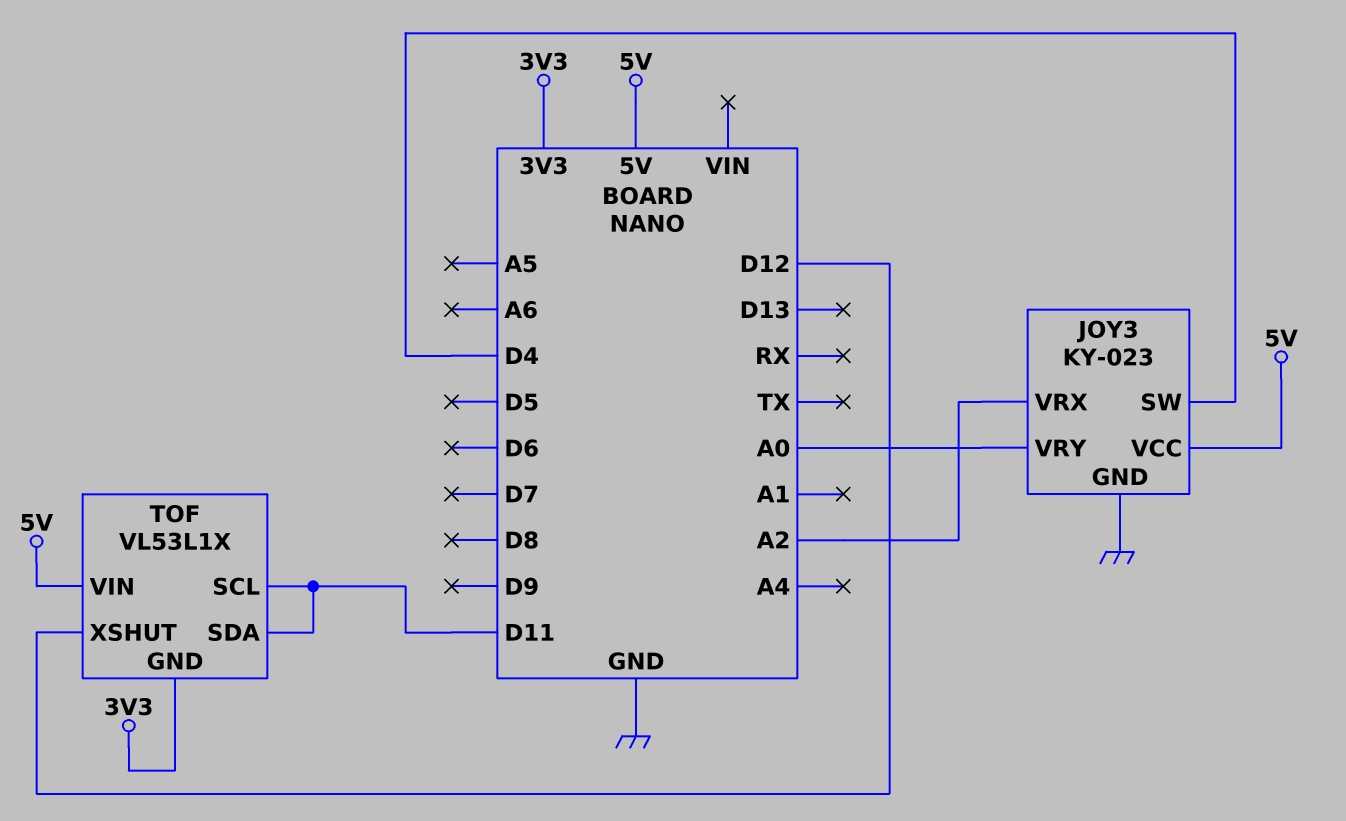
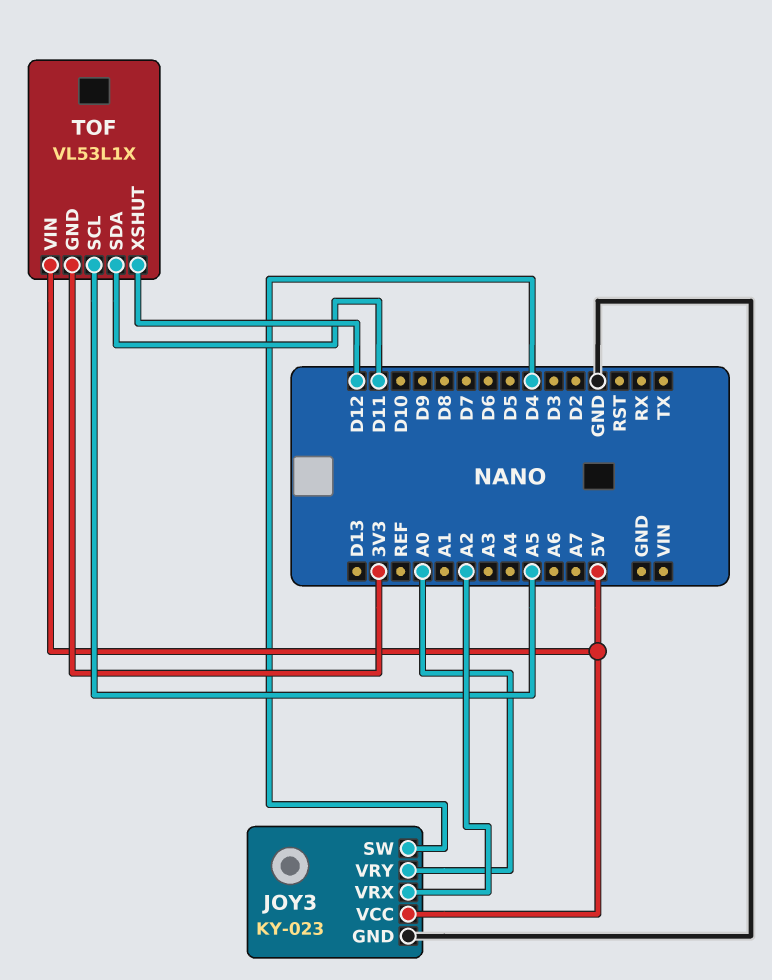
TOF pin SCL: D11 -> A5

